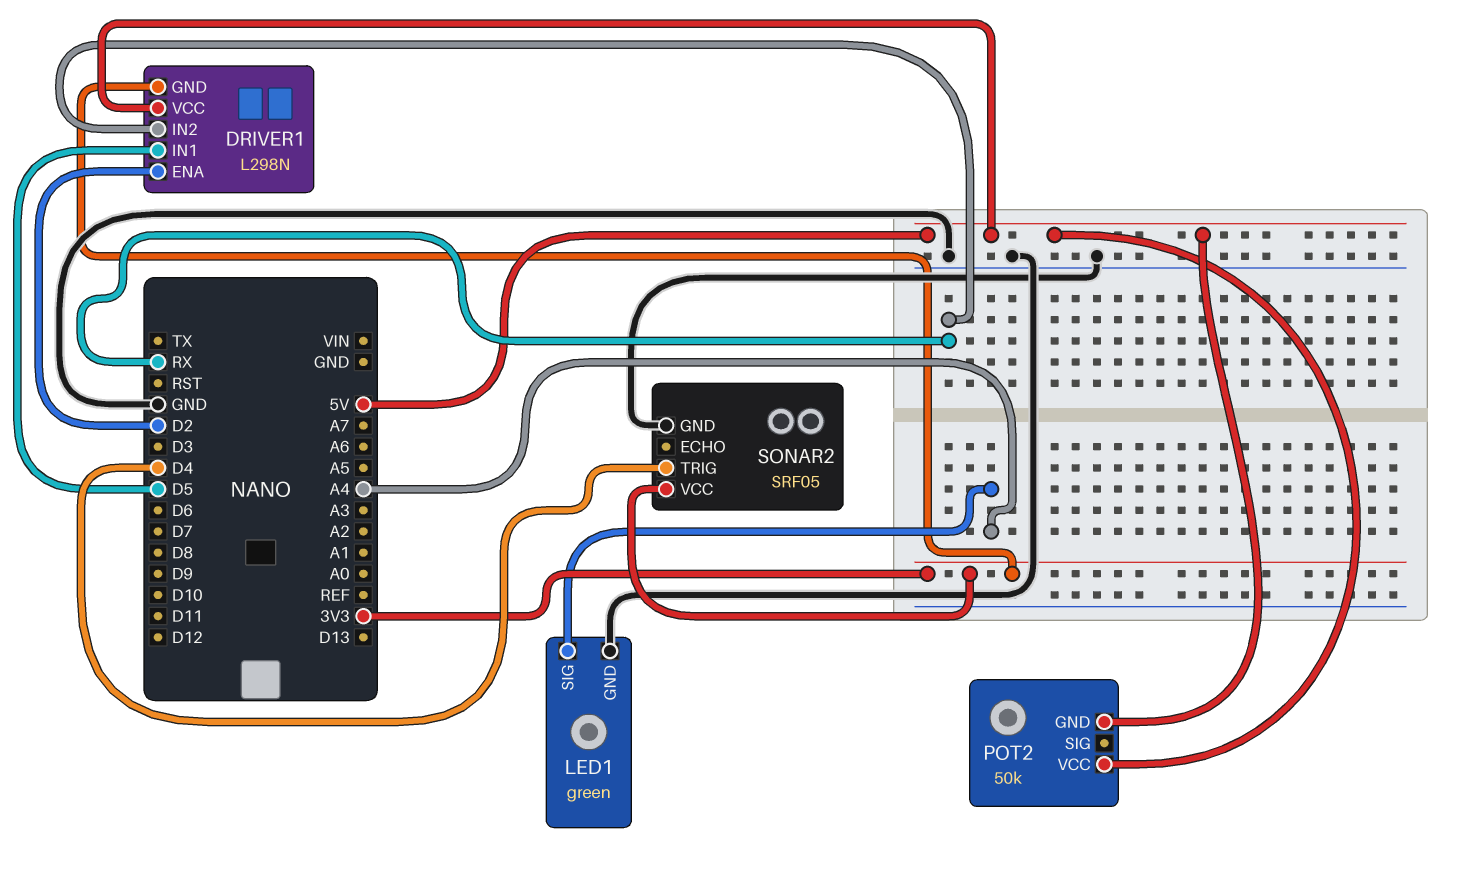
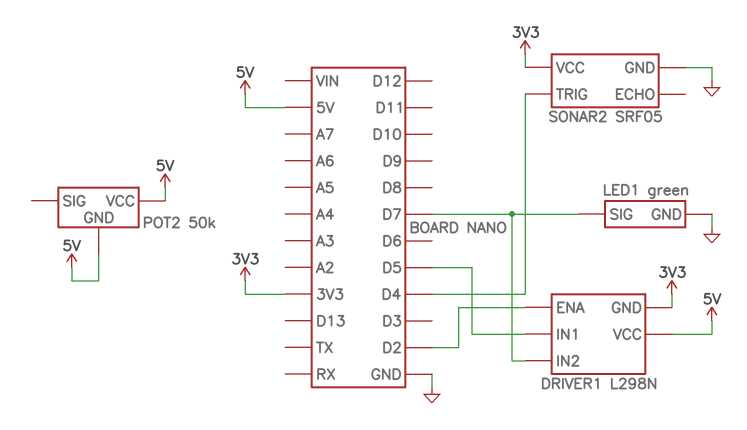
DRIVER1 pin IN2: RX -> D7
LED1 pin SIG: A4 -> D7

